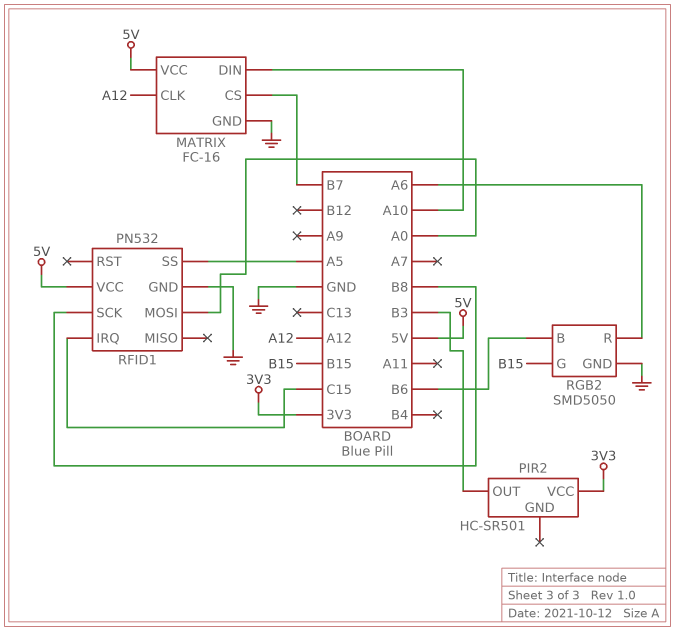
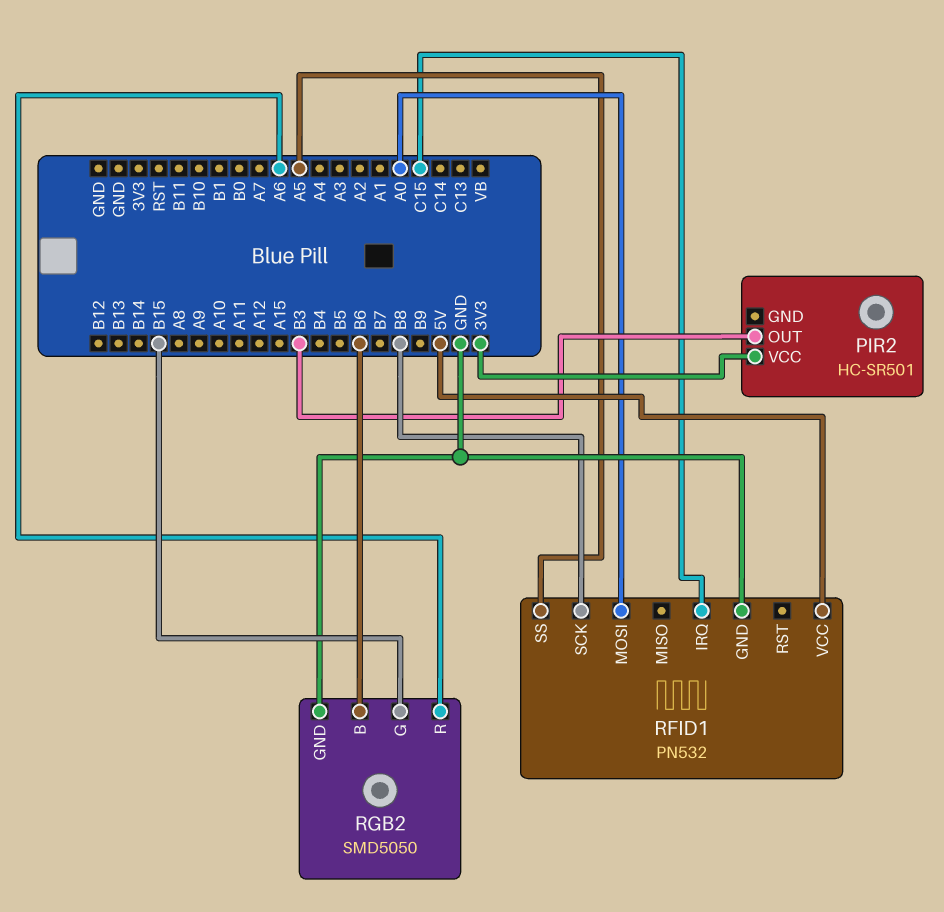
MATRIX: FC-16 -> none
MATRIX pin CLK: A12 -> none
MATRIX pin CS: B7 -> none
MATRIX pin DIN: A10 -> none
MATRIX pin GND: GND -> none
MATRIX pin VCC: 5V -> none

